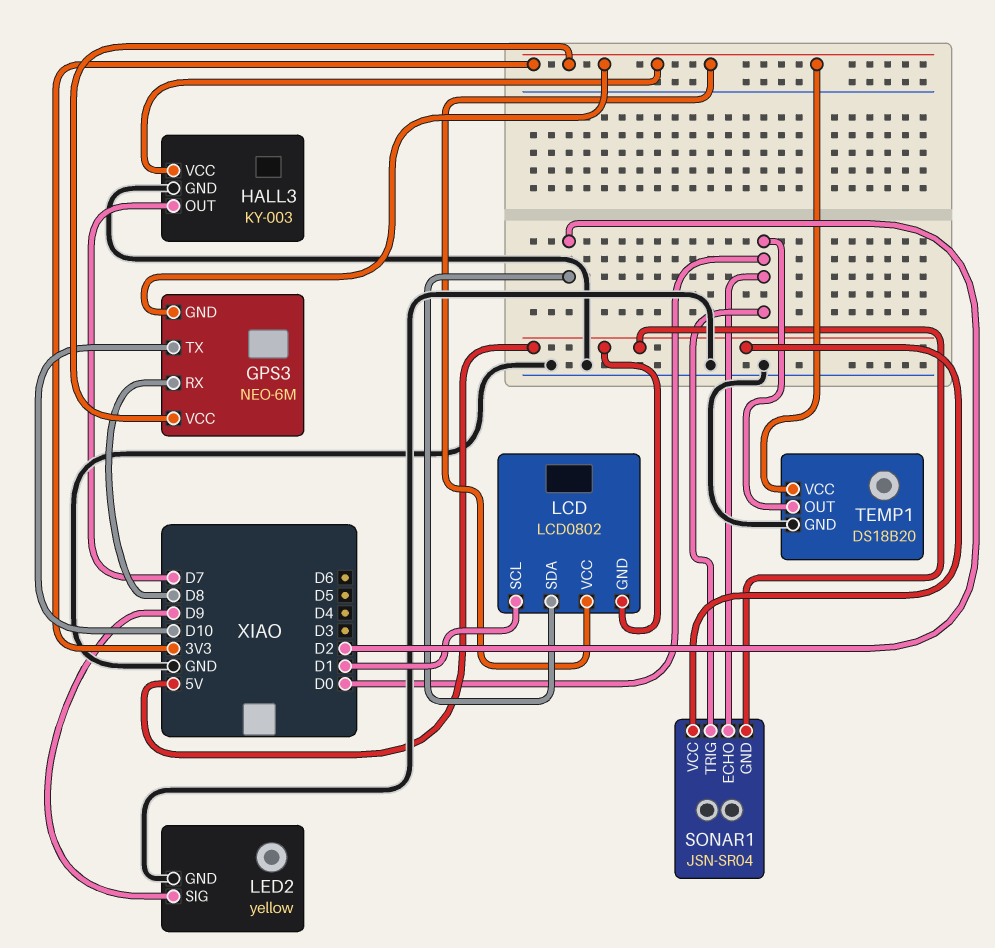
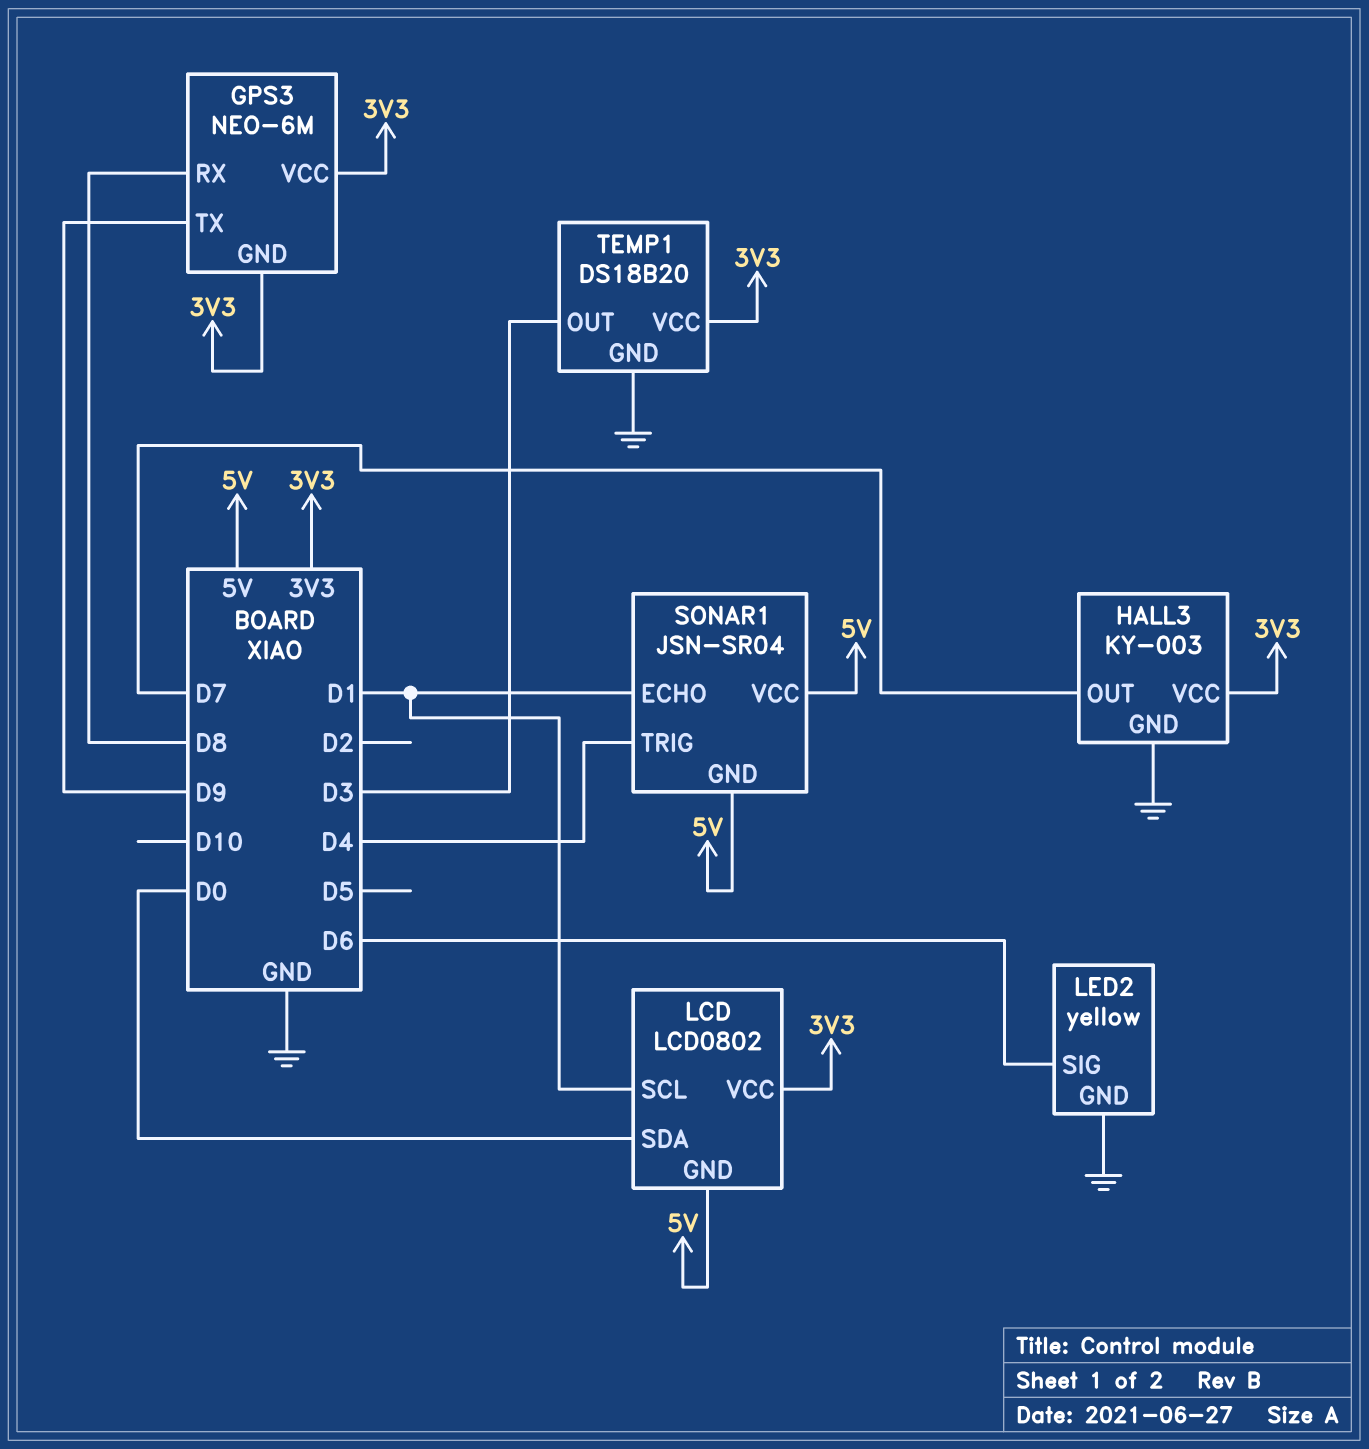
GPS3 pin TX: D10 -> D9
LCD pin SDA: D2 -> D0
LED2 pin SIG: D9 -> D6
SONAR1 pin ECHO: D0 -> D1
SONAR1 pin TRIG: D0 -> D4
TEMP1 pin OUT: D0 -> D3

